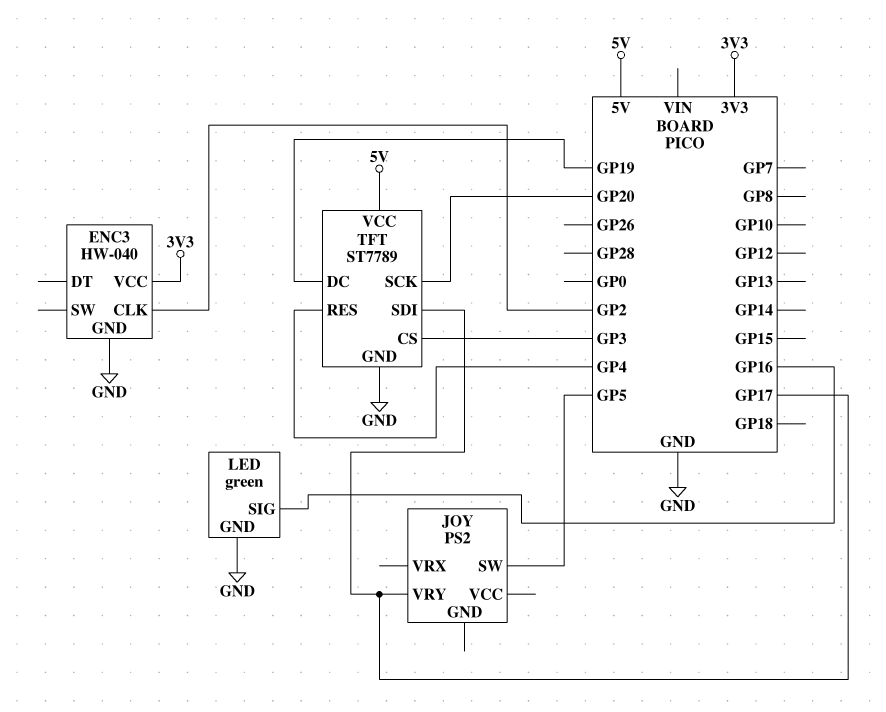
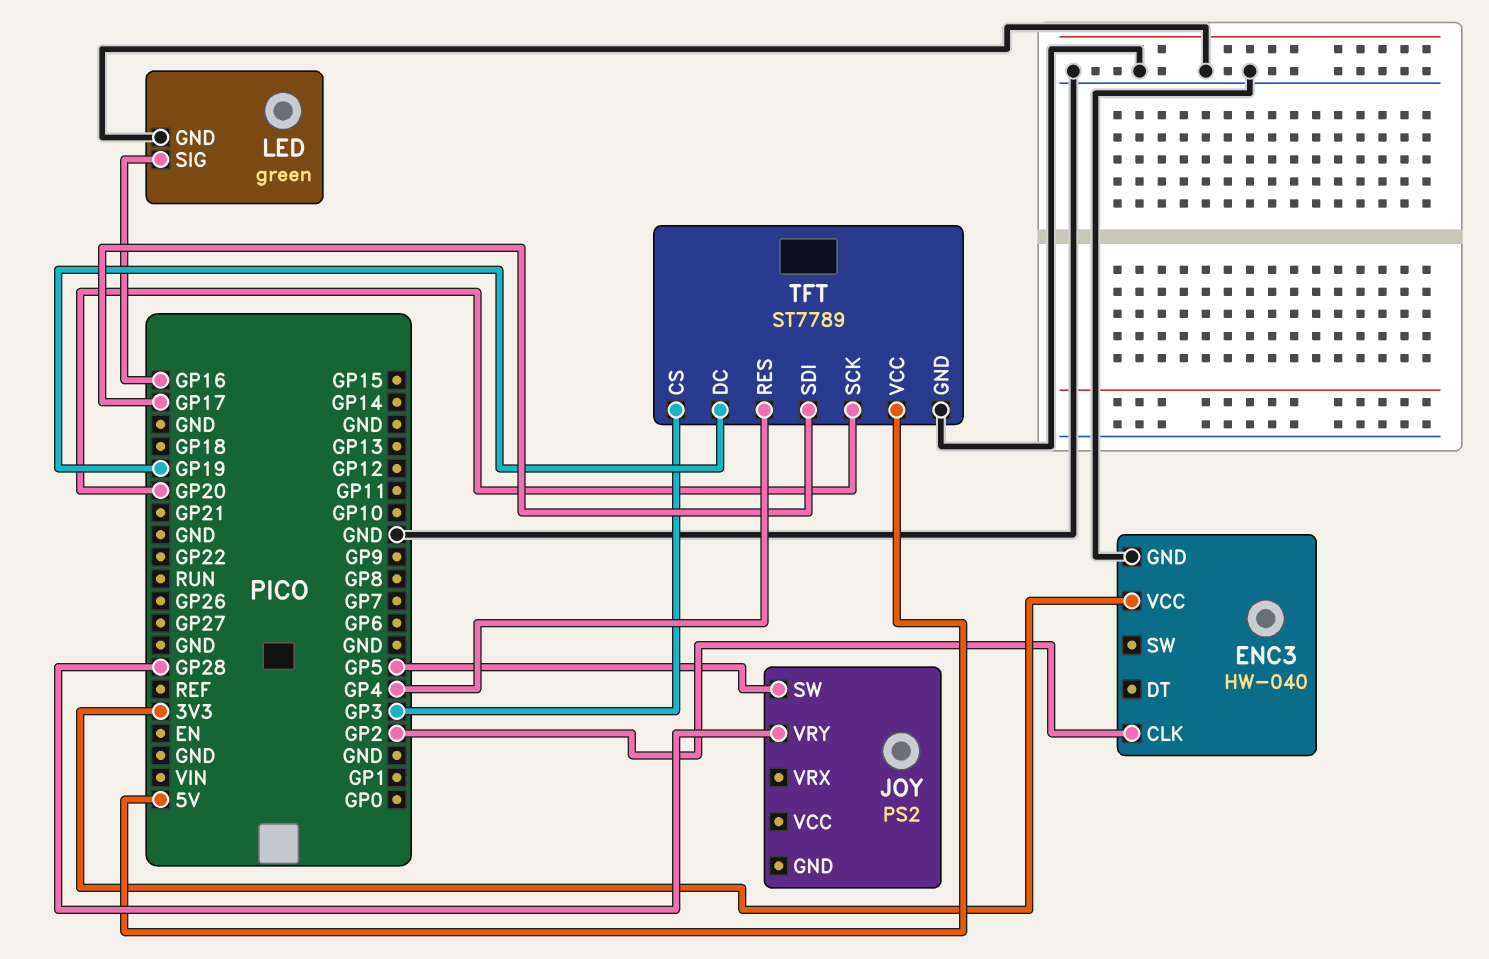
JOY pin VRY: GP17 -> GP28

